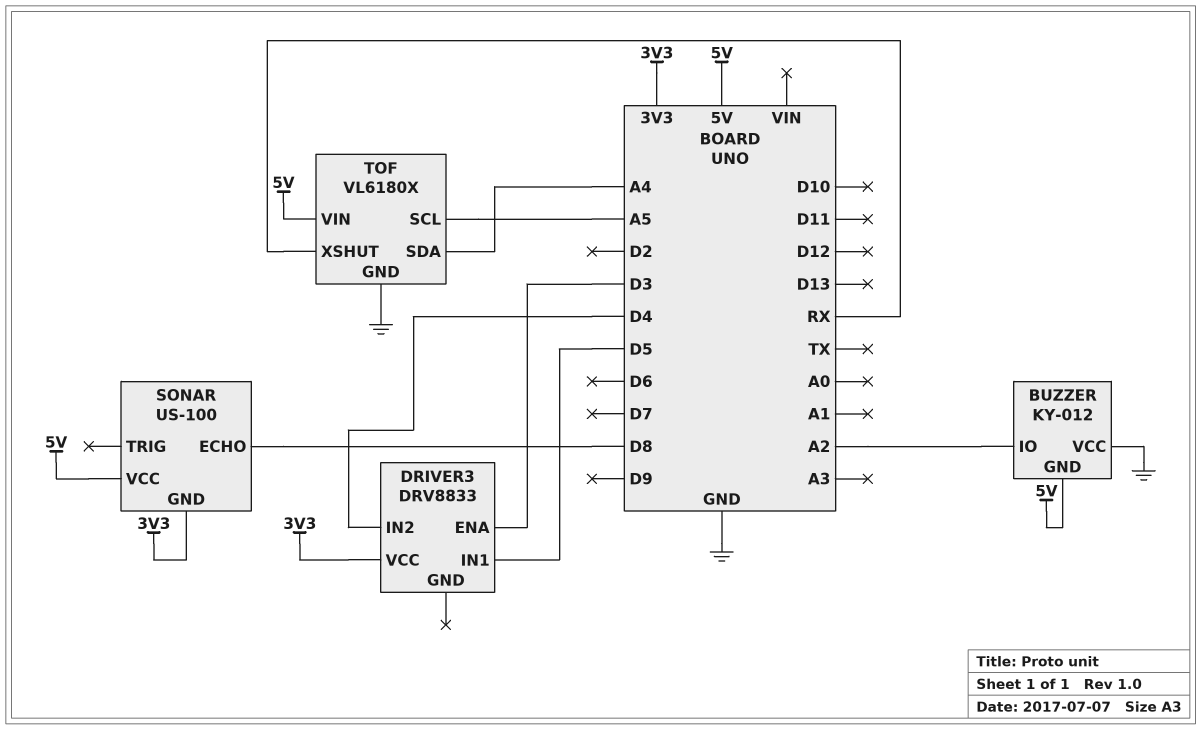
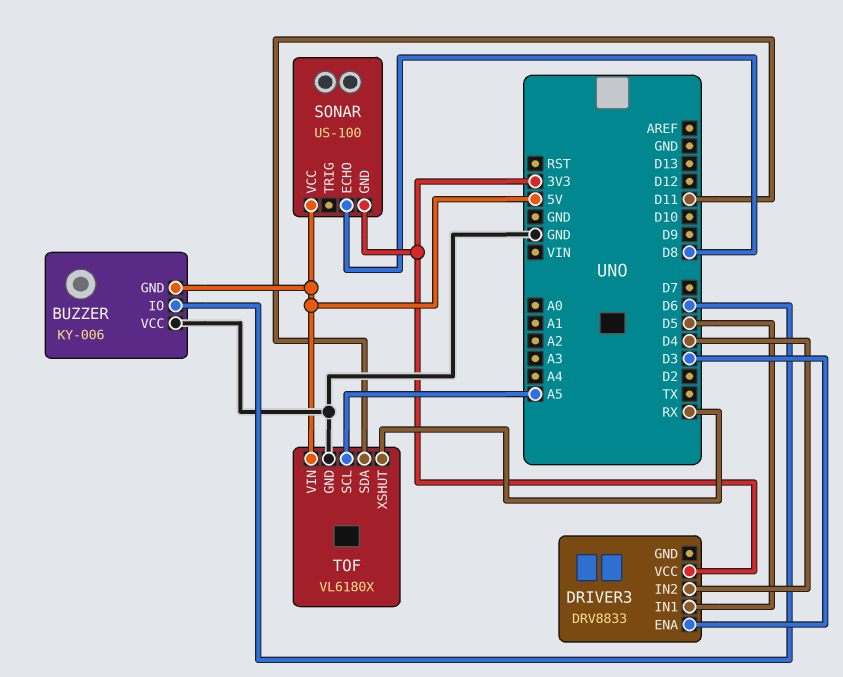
BUZZER: KY-012 -> KY-006
BUZZER pin IO: A2 -> D6
TOF pin SDA: A4 -> D11

